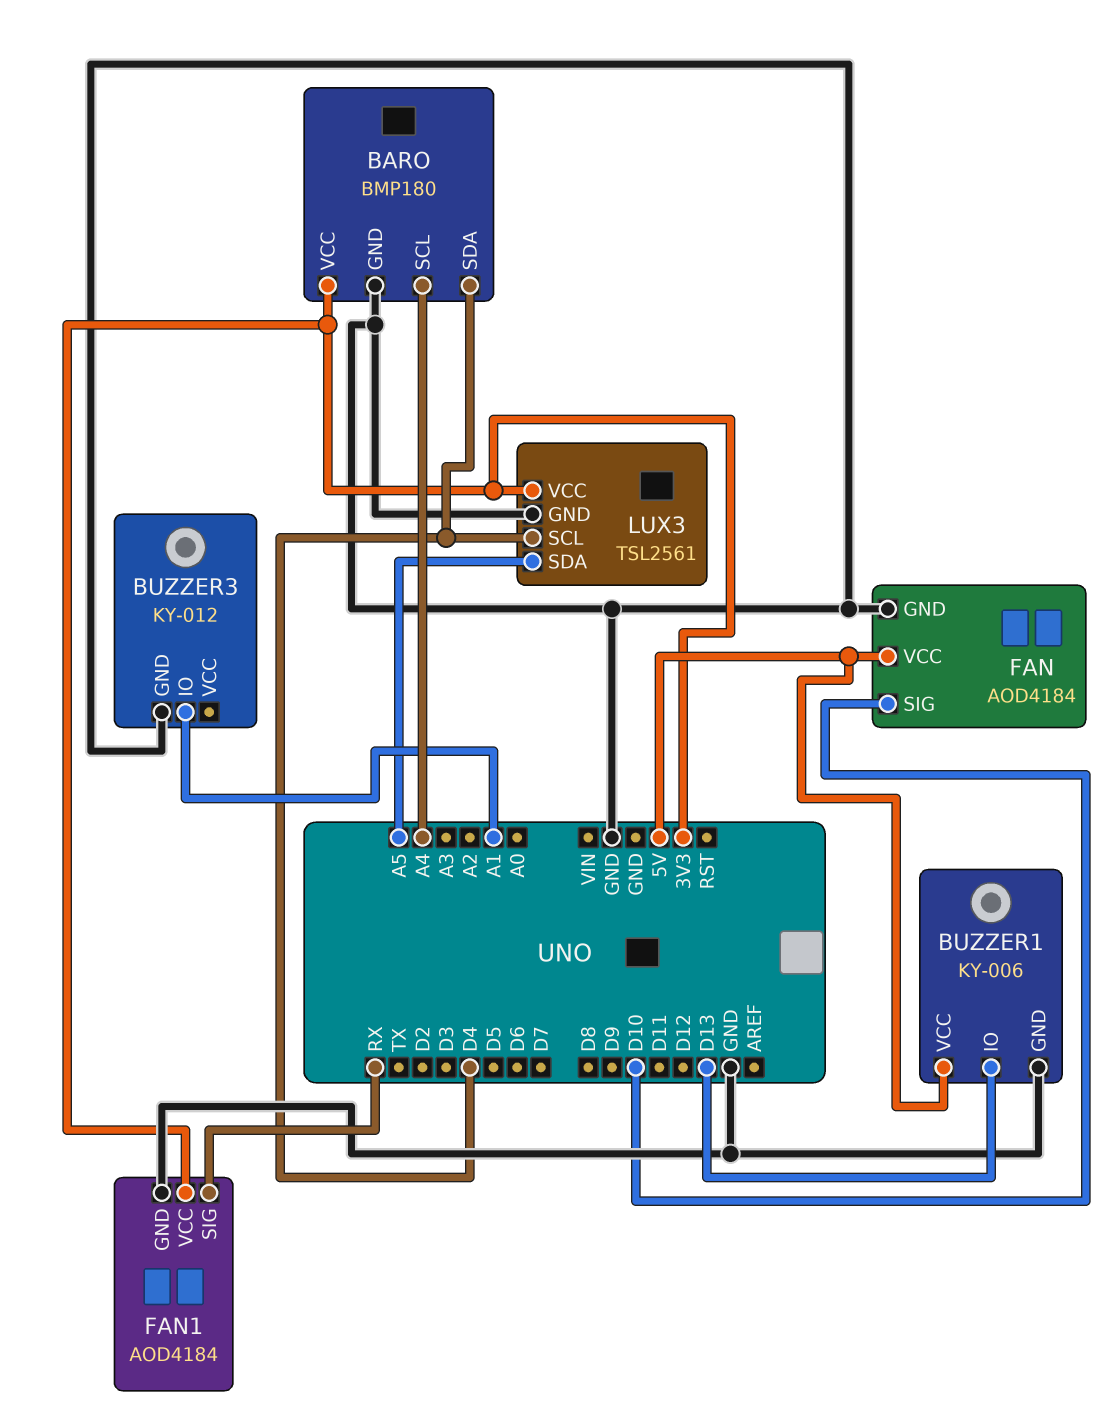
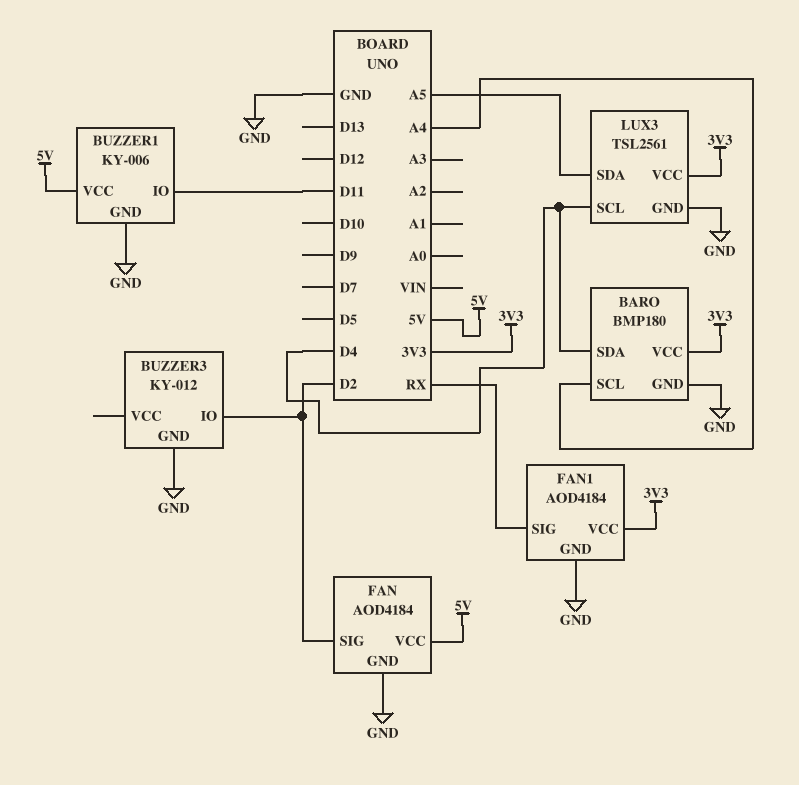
BUZZER1 pin IO: D13 -> D11
BUZZER3 pin IO: A1 -> D2
FAN pin SIG: D10 -> D2

